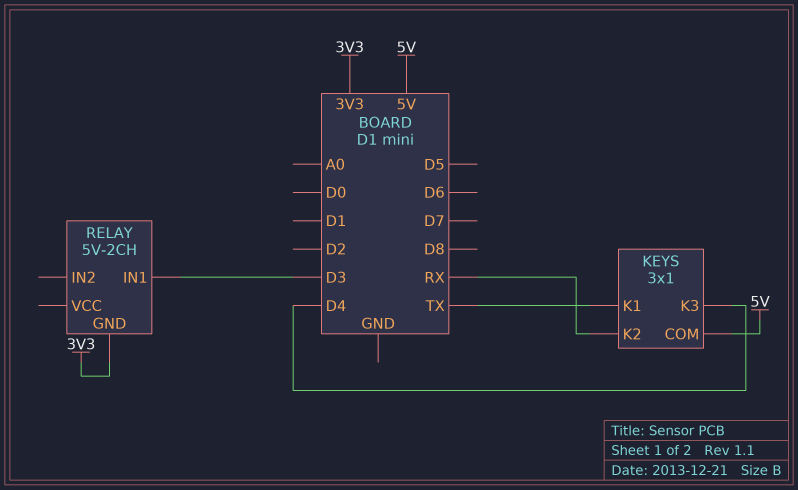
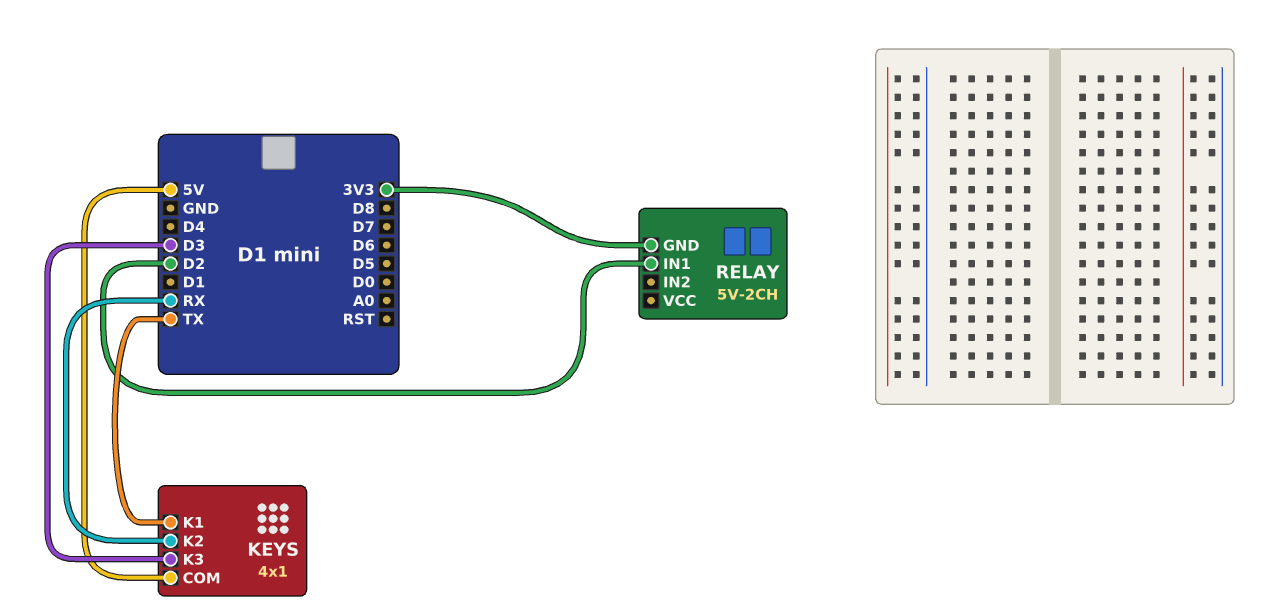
KEYS: 3x1 -> 4x1
KEYS pin K3: D4 -> D3
RELAY pin IN1: D3 -> D2

